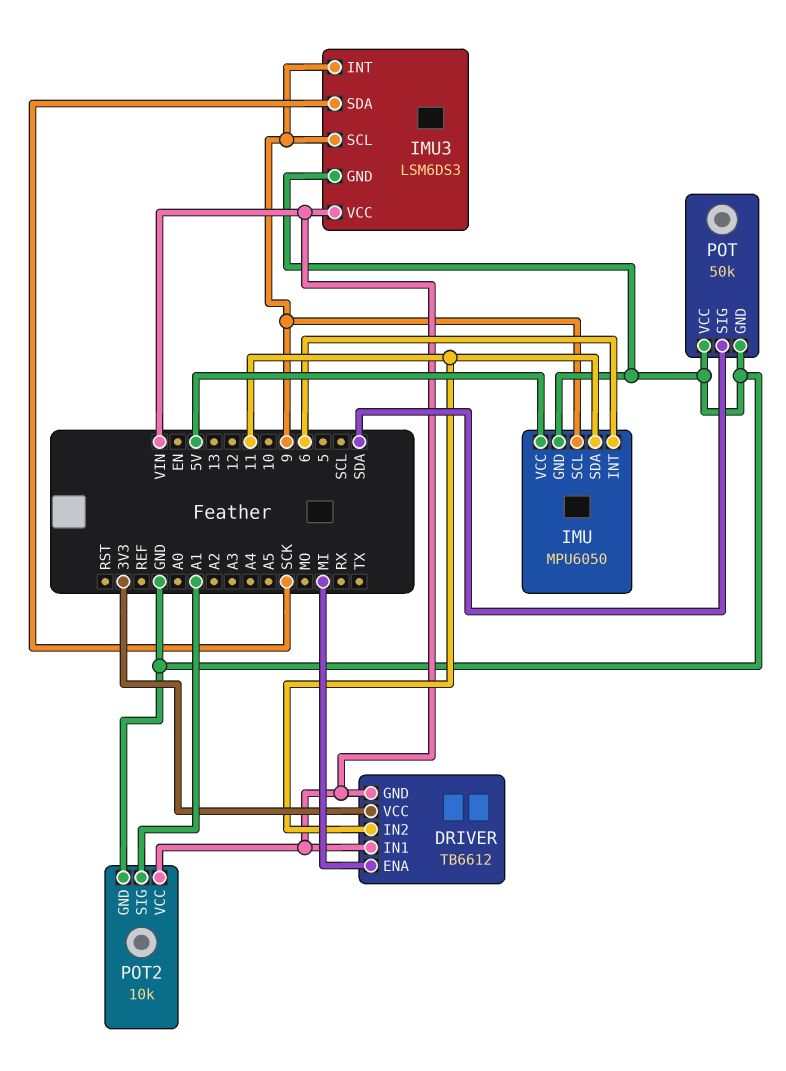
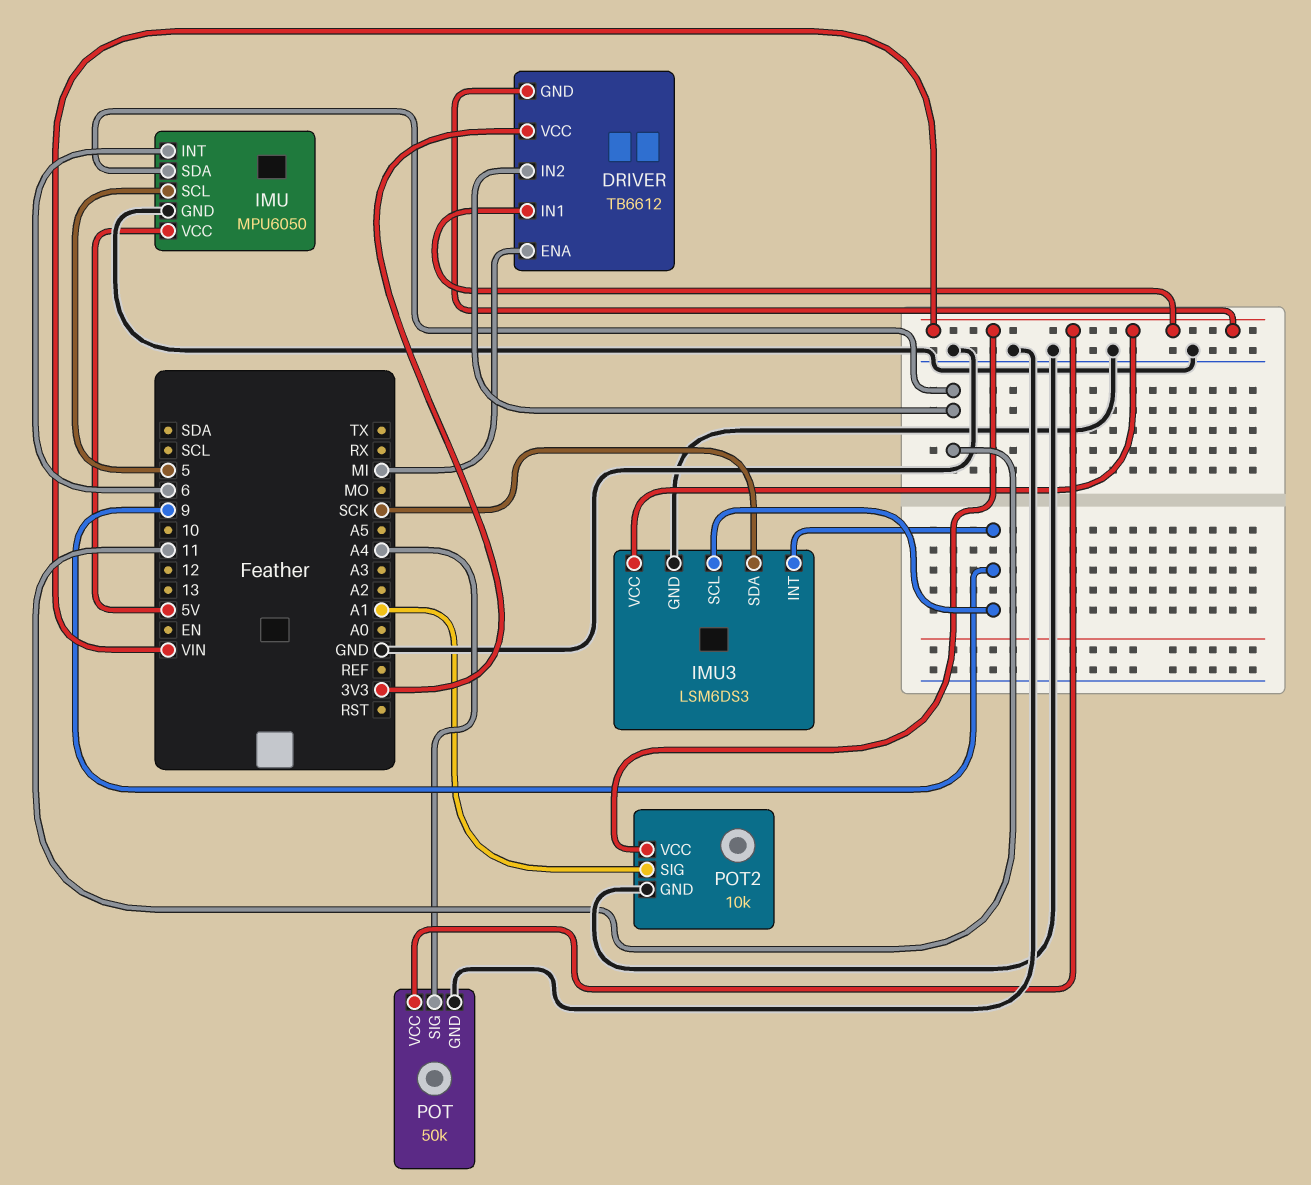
IMU pin SCL: 9 -> 5
POT pin SIG: SDA -> A4
POT pin VCC: GND -> VIN

